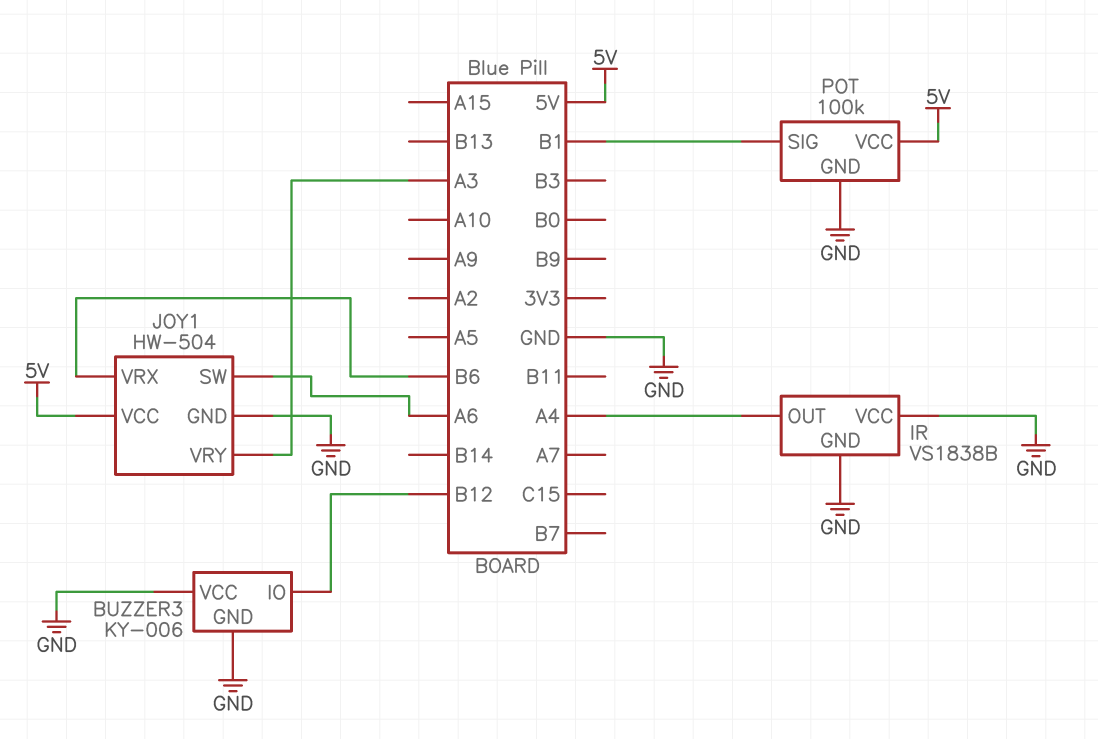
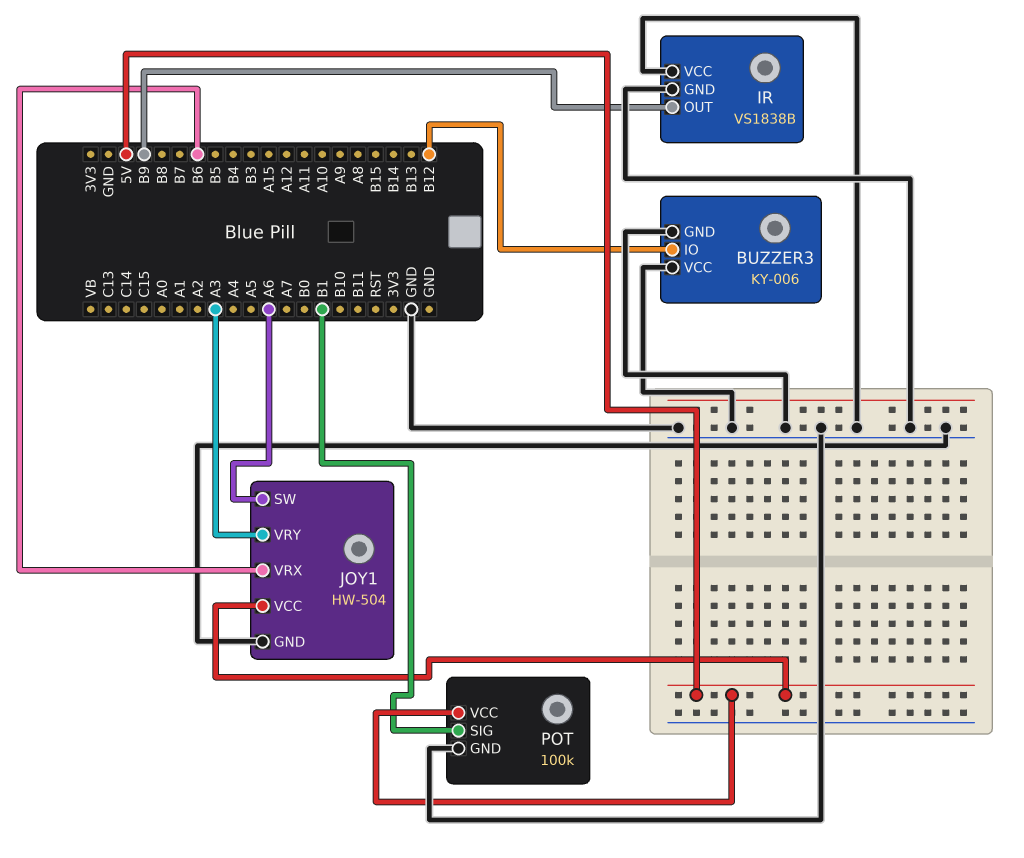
IR pin OUT: A4 -> B9

